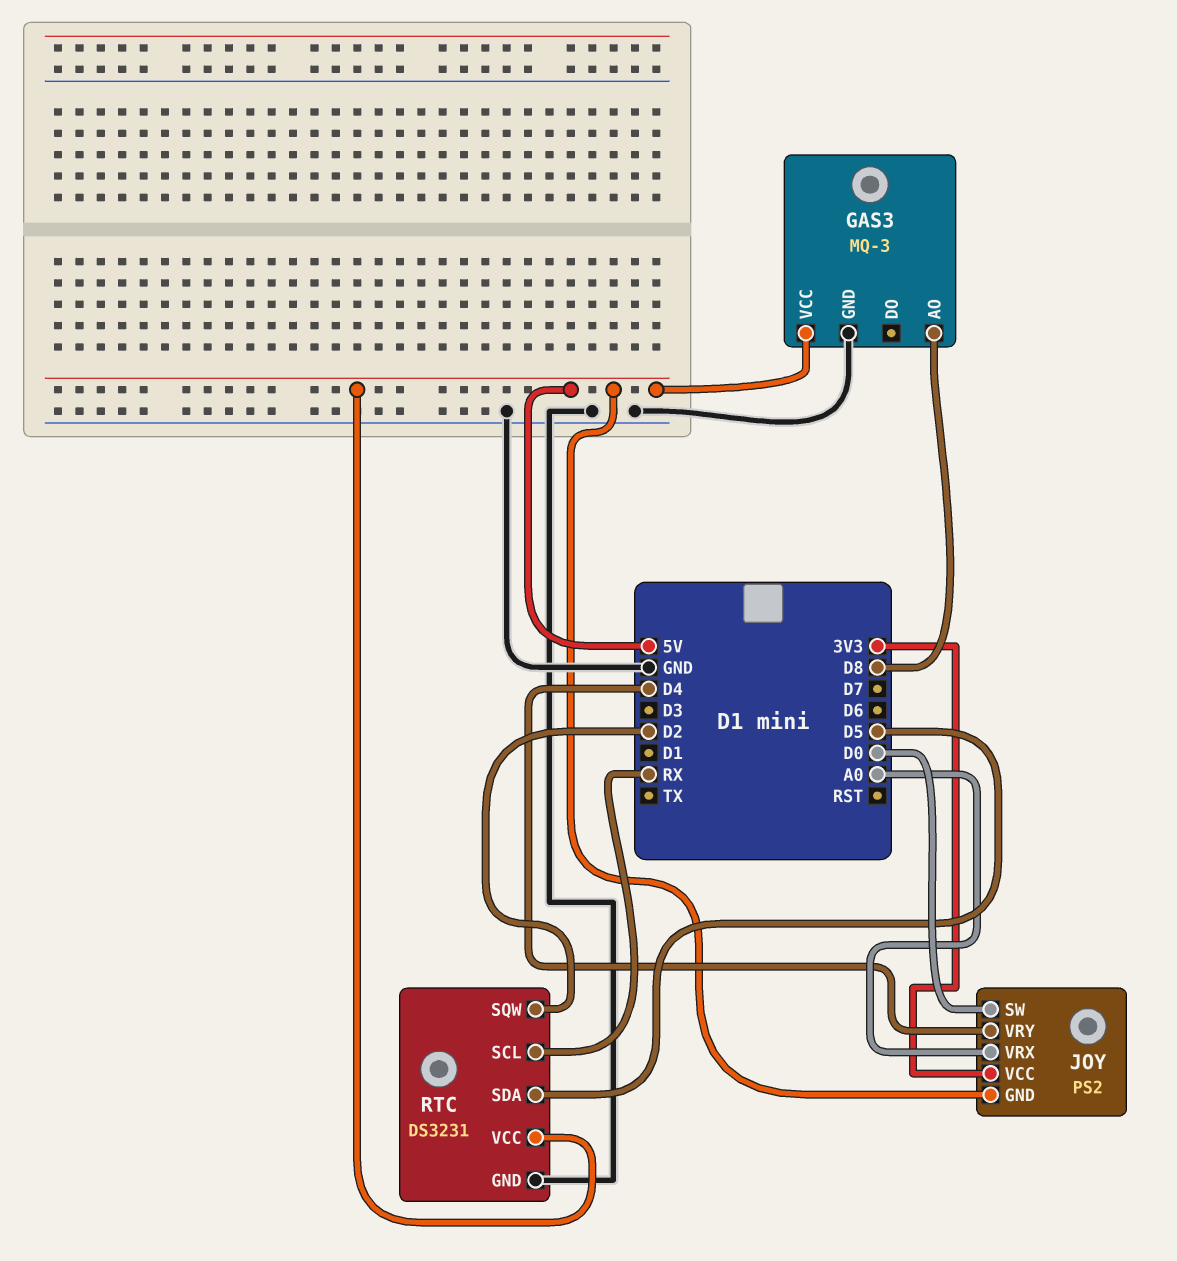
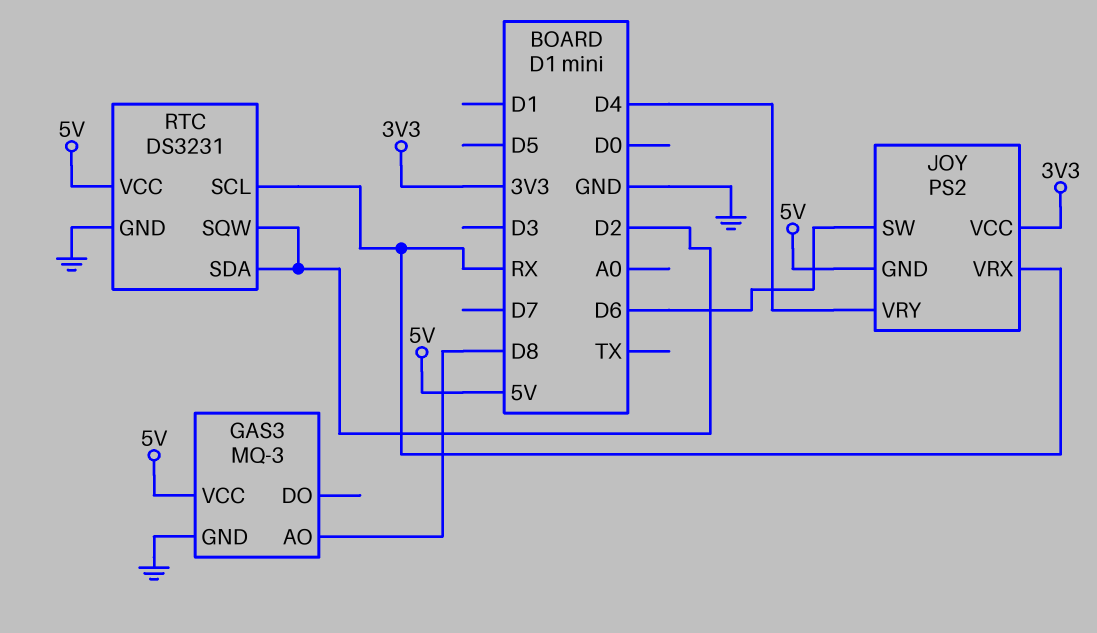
JOY pin SW: D0 -> D6
JOY pin VRX: A0 -> RX
RTC pin SDA: D5 -> D2

